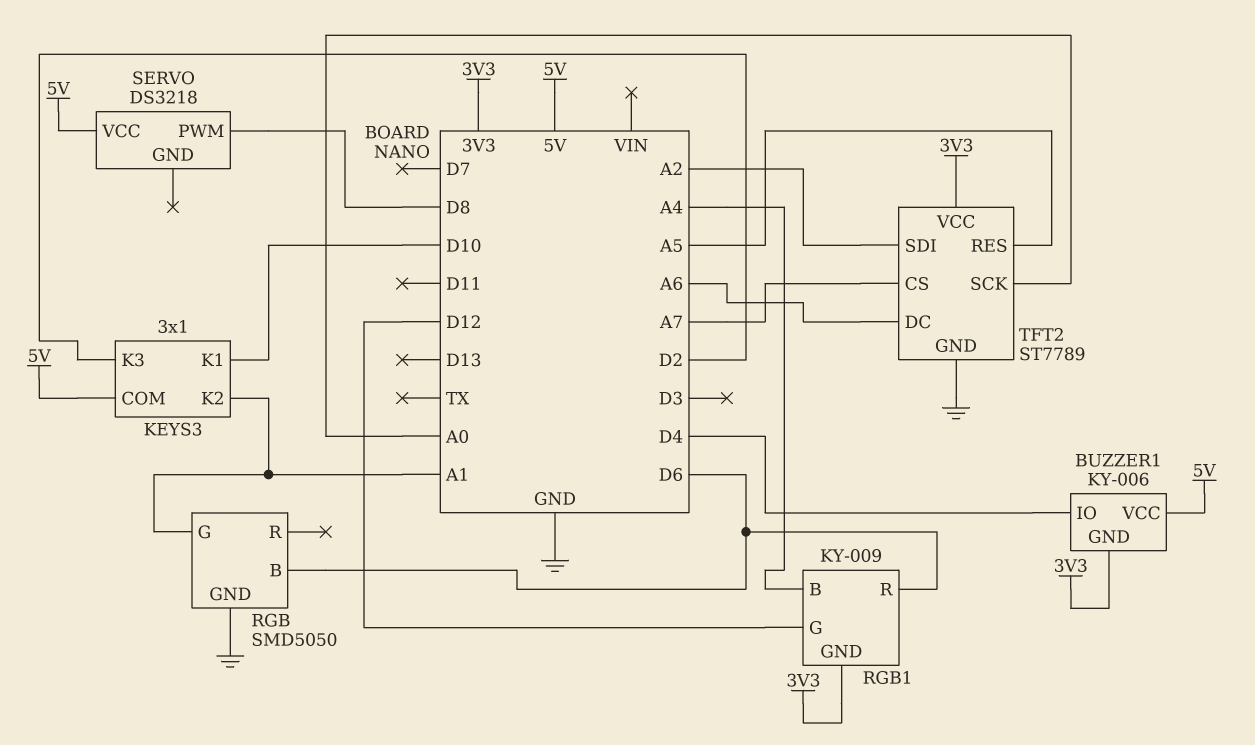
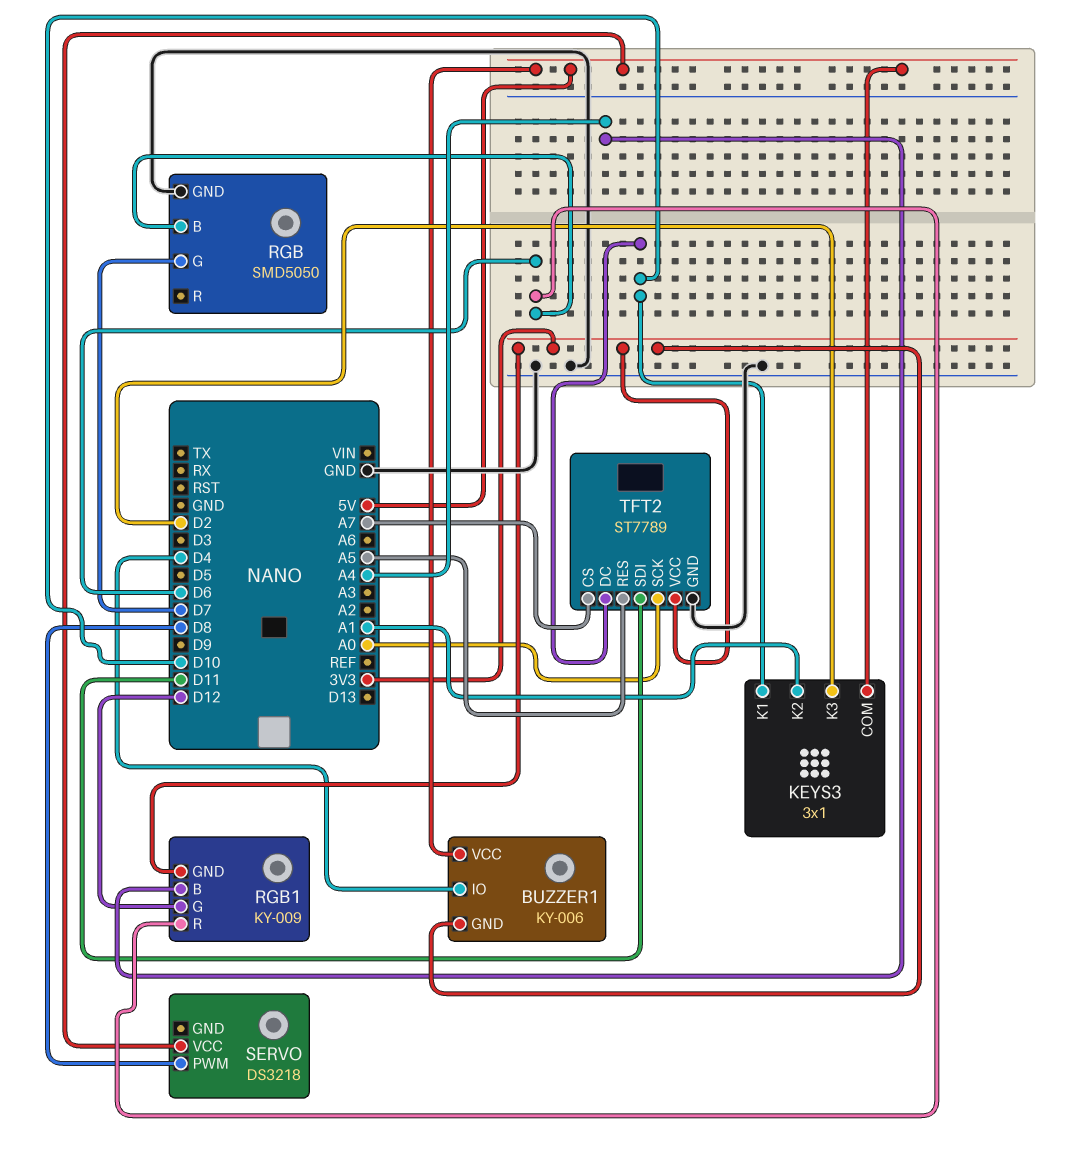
RGB pin G: A1 -> D7
TFT2 pin DC: A6 -> D10
TFT2 pin SDI: A2 -> D11

